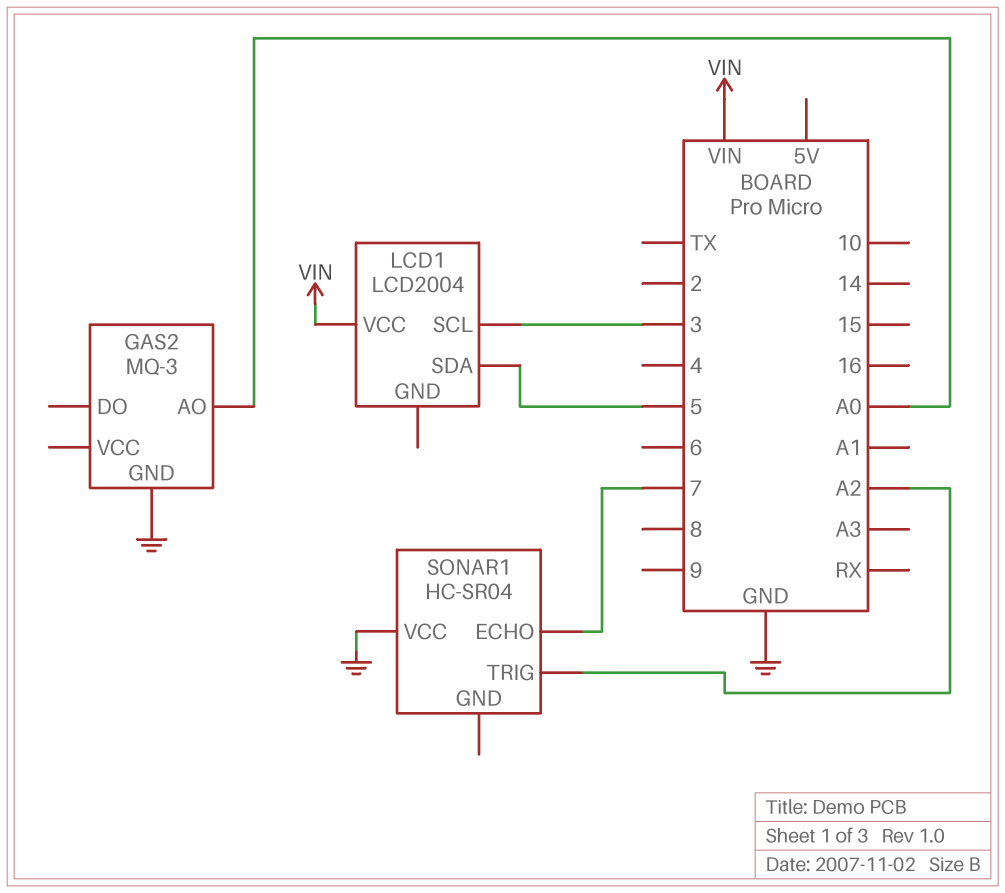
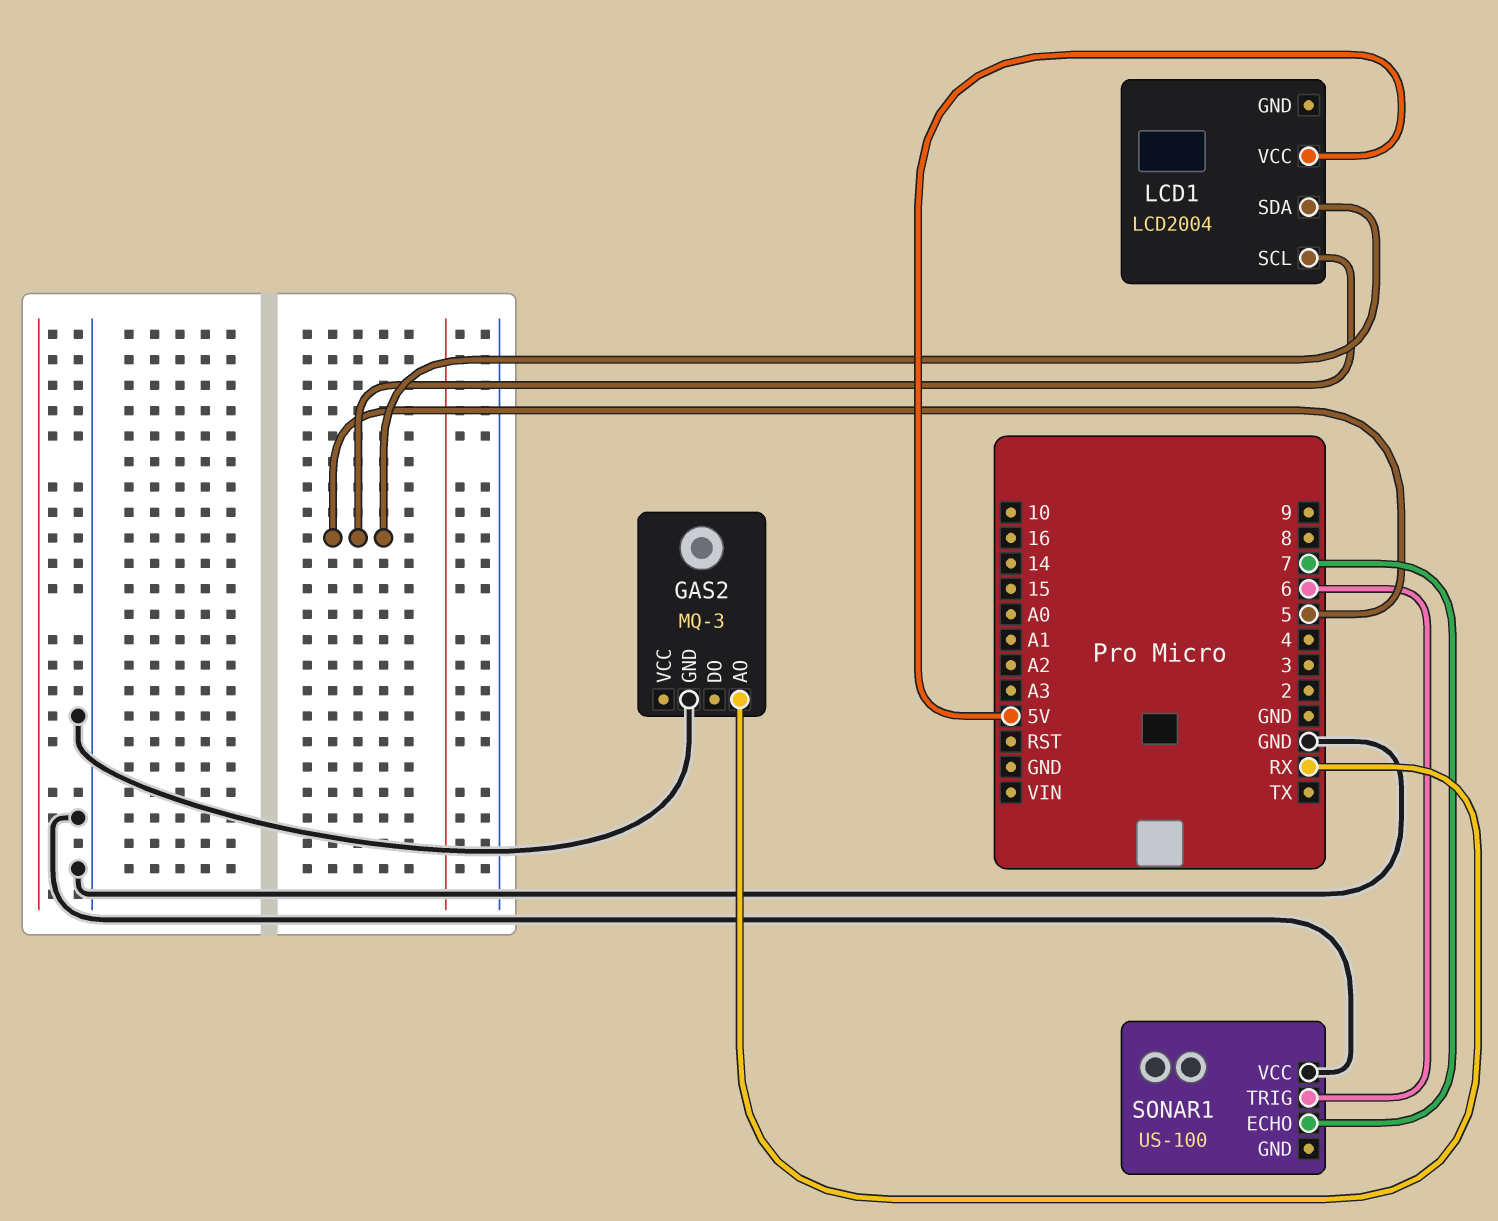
GAS2 pin AO: A0 -> RX
LCD1 pin SCL: 3 -> 5
LCD1 pin VCC: VIN -> 5V
SONAR1: HC-SR04 -> US-100
SONAR1 pin TRIG: A2 -> 6

